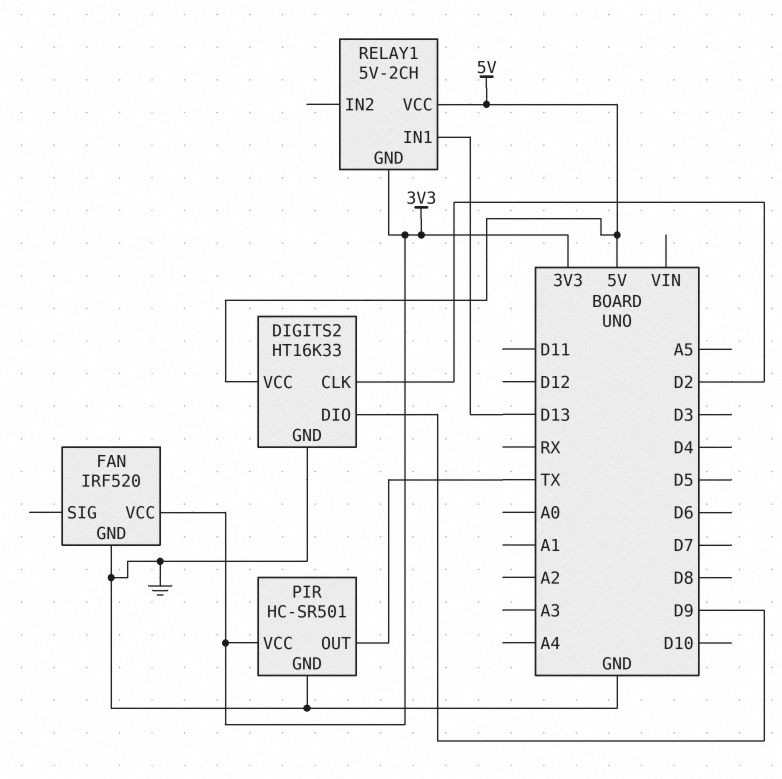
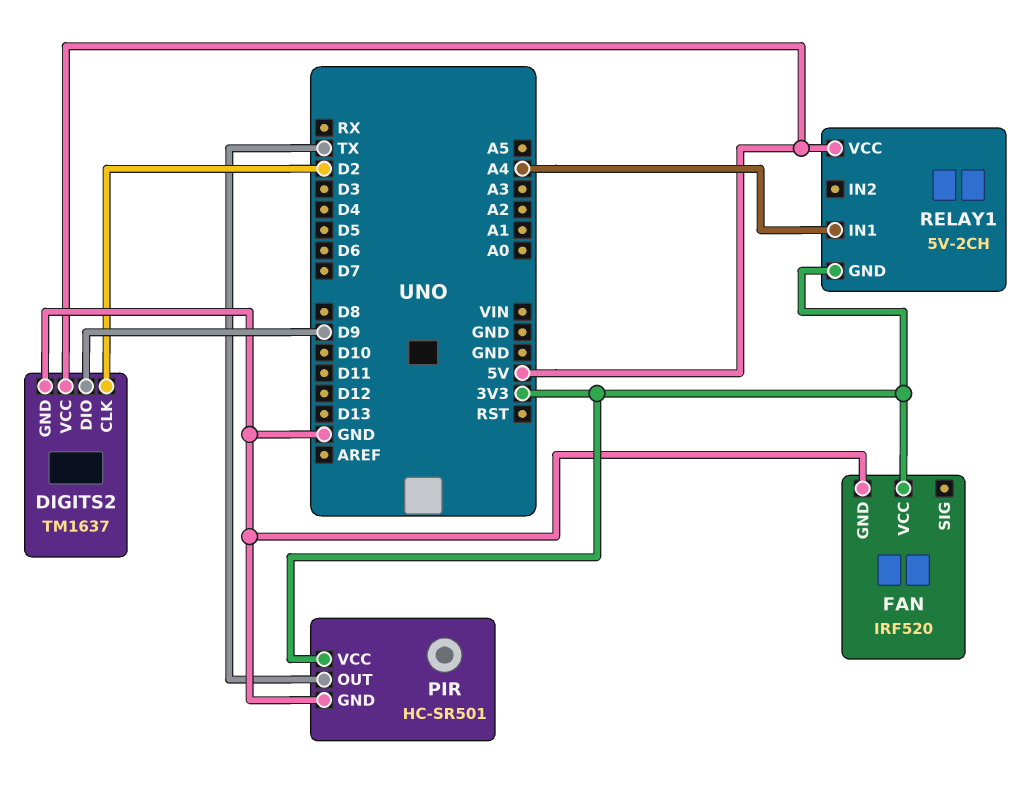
DIGITS2: HT16K33 -> TM1637
RELAY1 pin IN1: D13 -> A4

